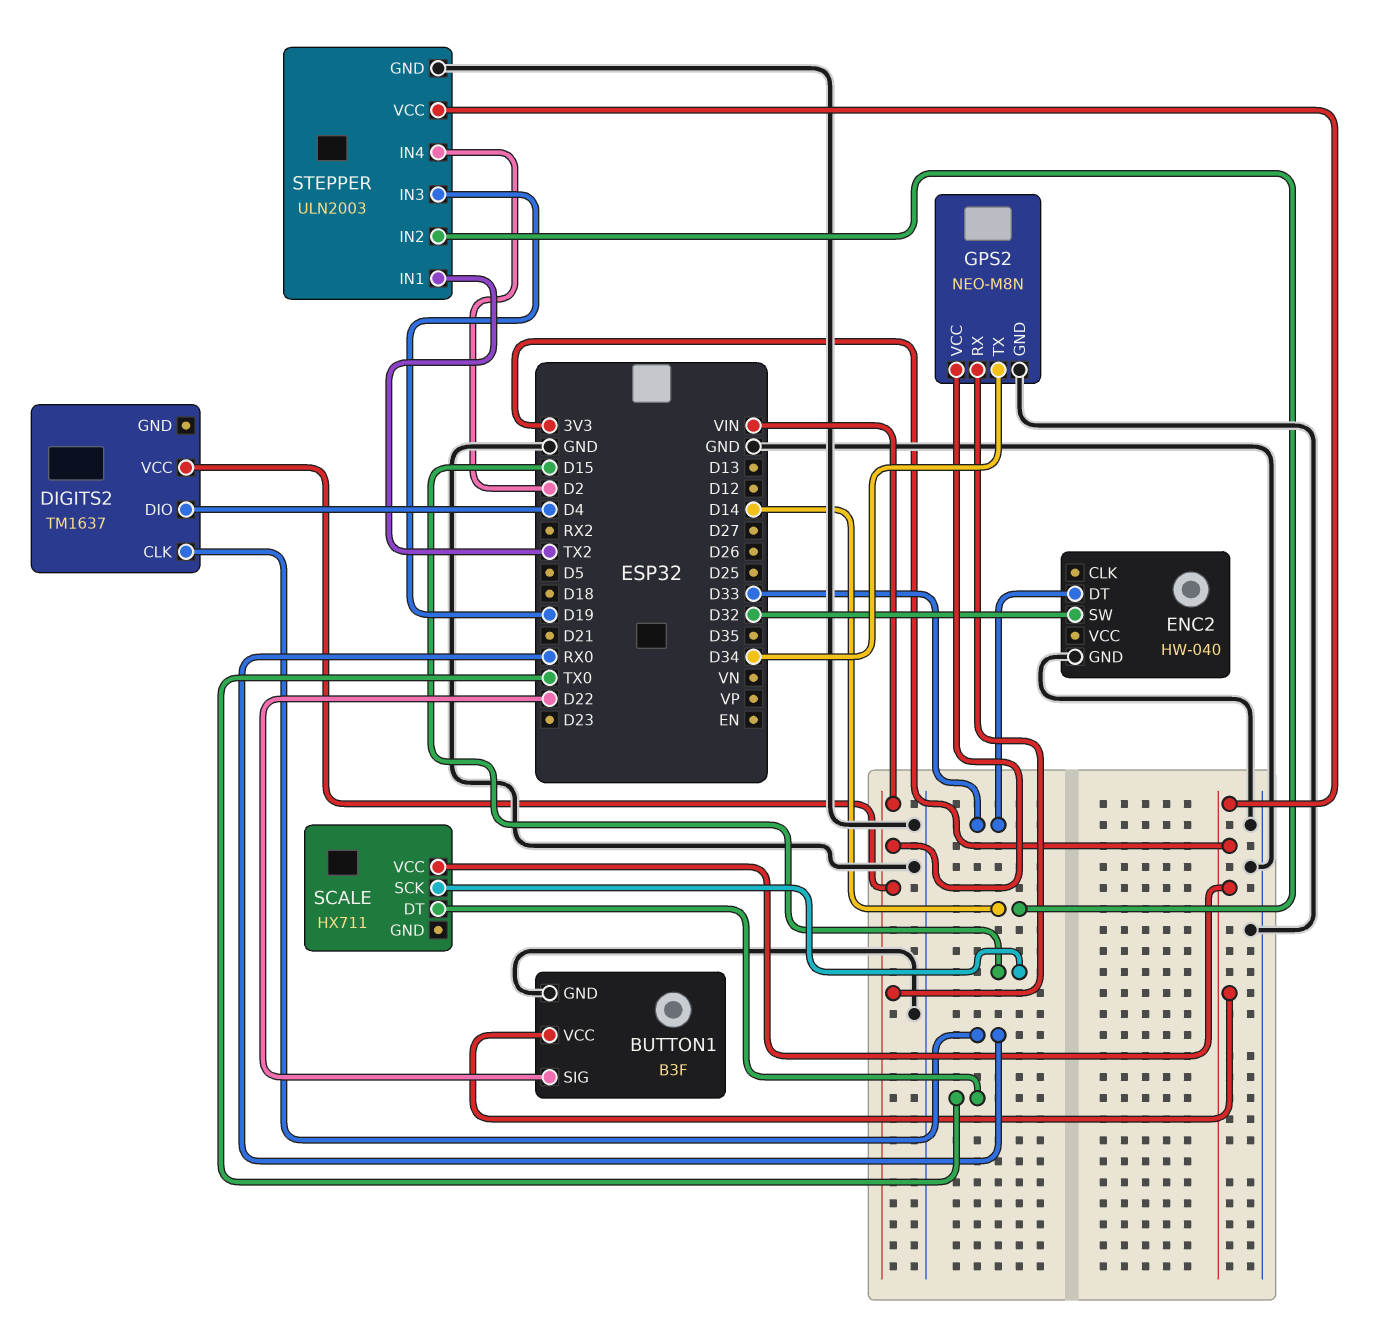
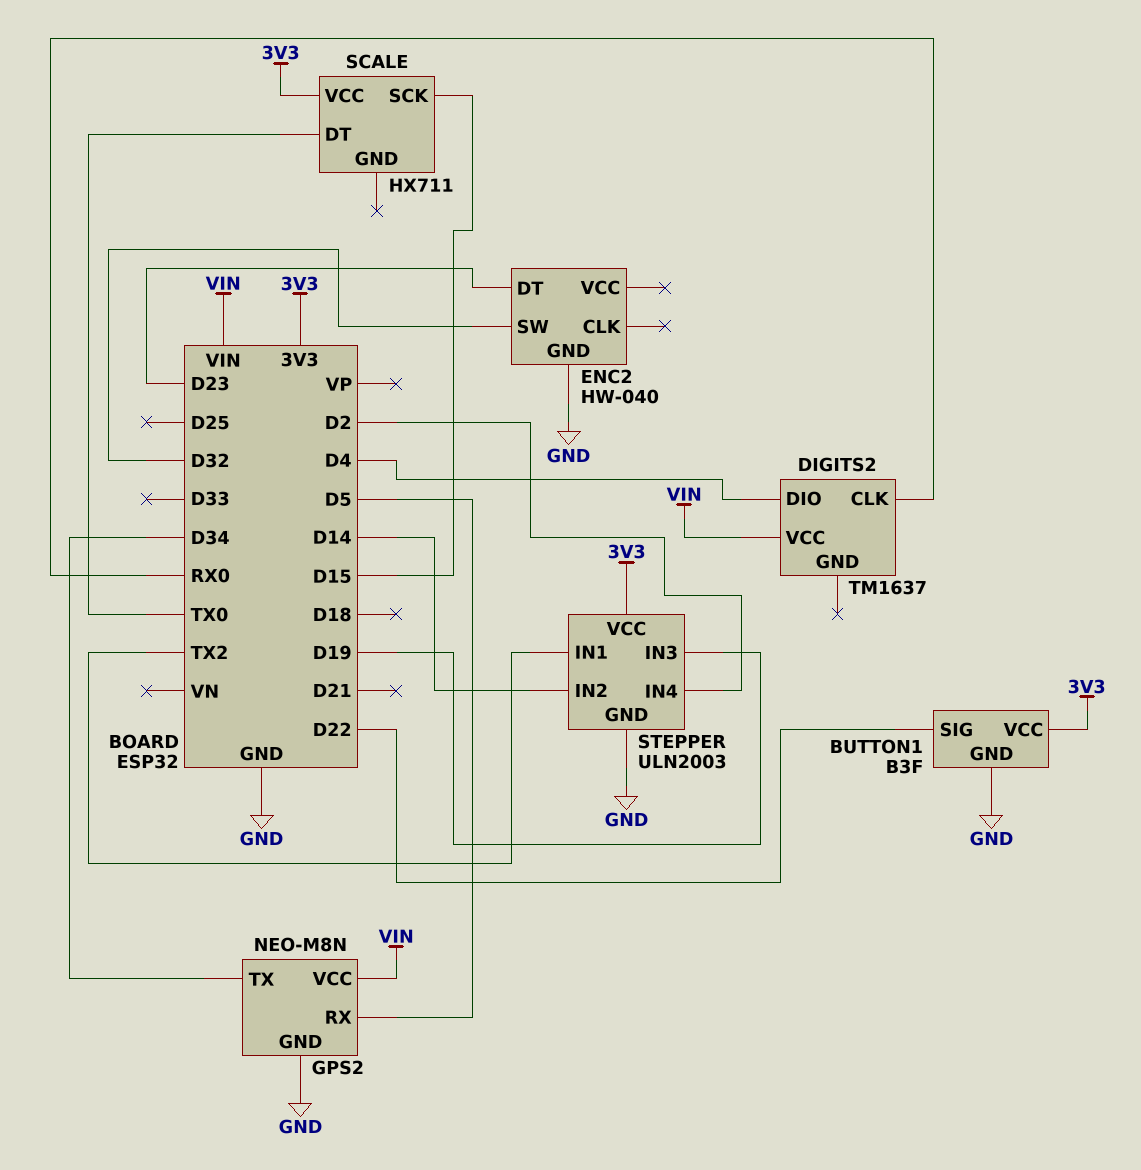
ENC2 pin DT: D33 -> D23
GPS2 pin RX: VIN -> D5

